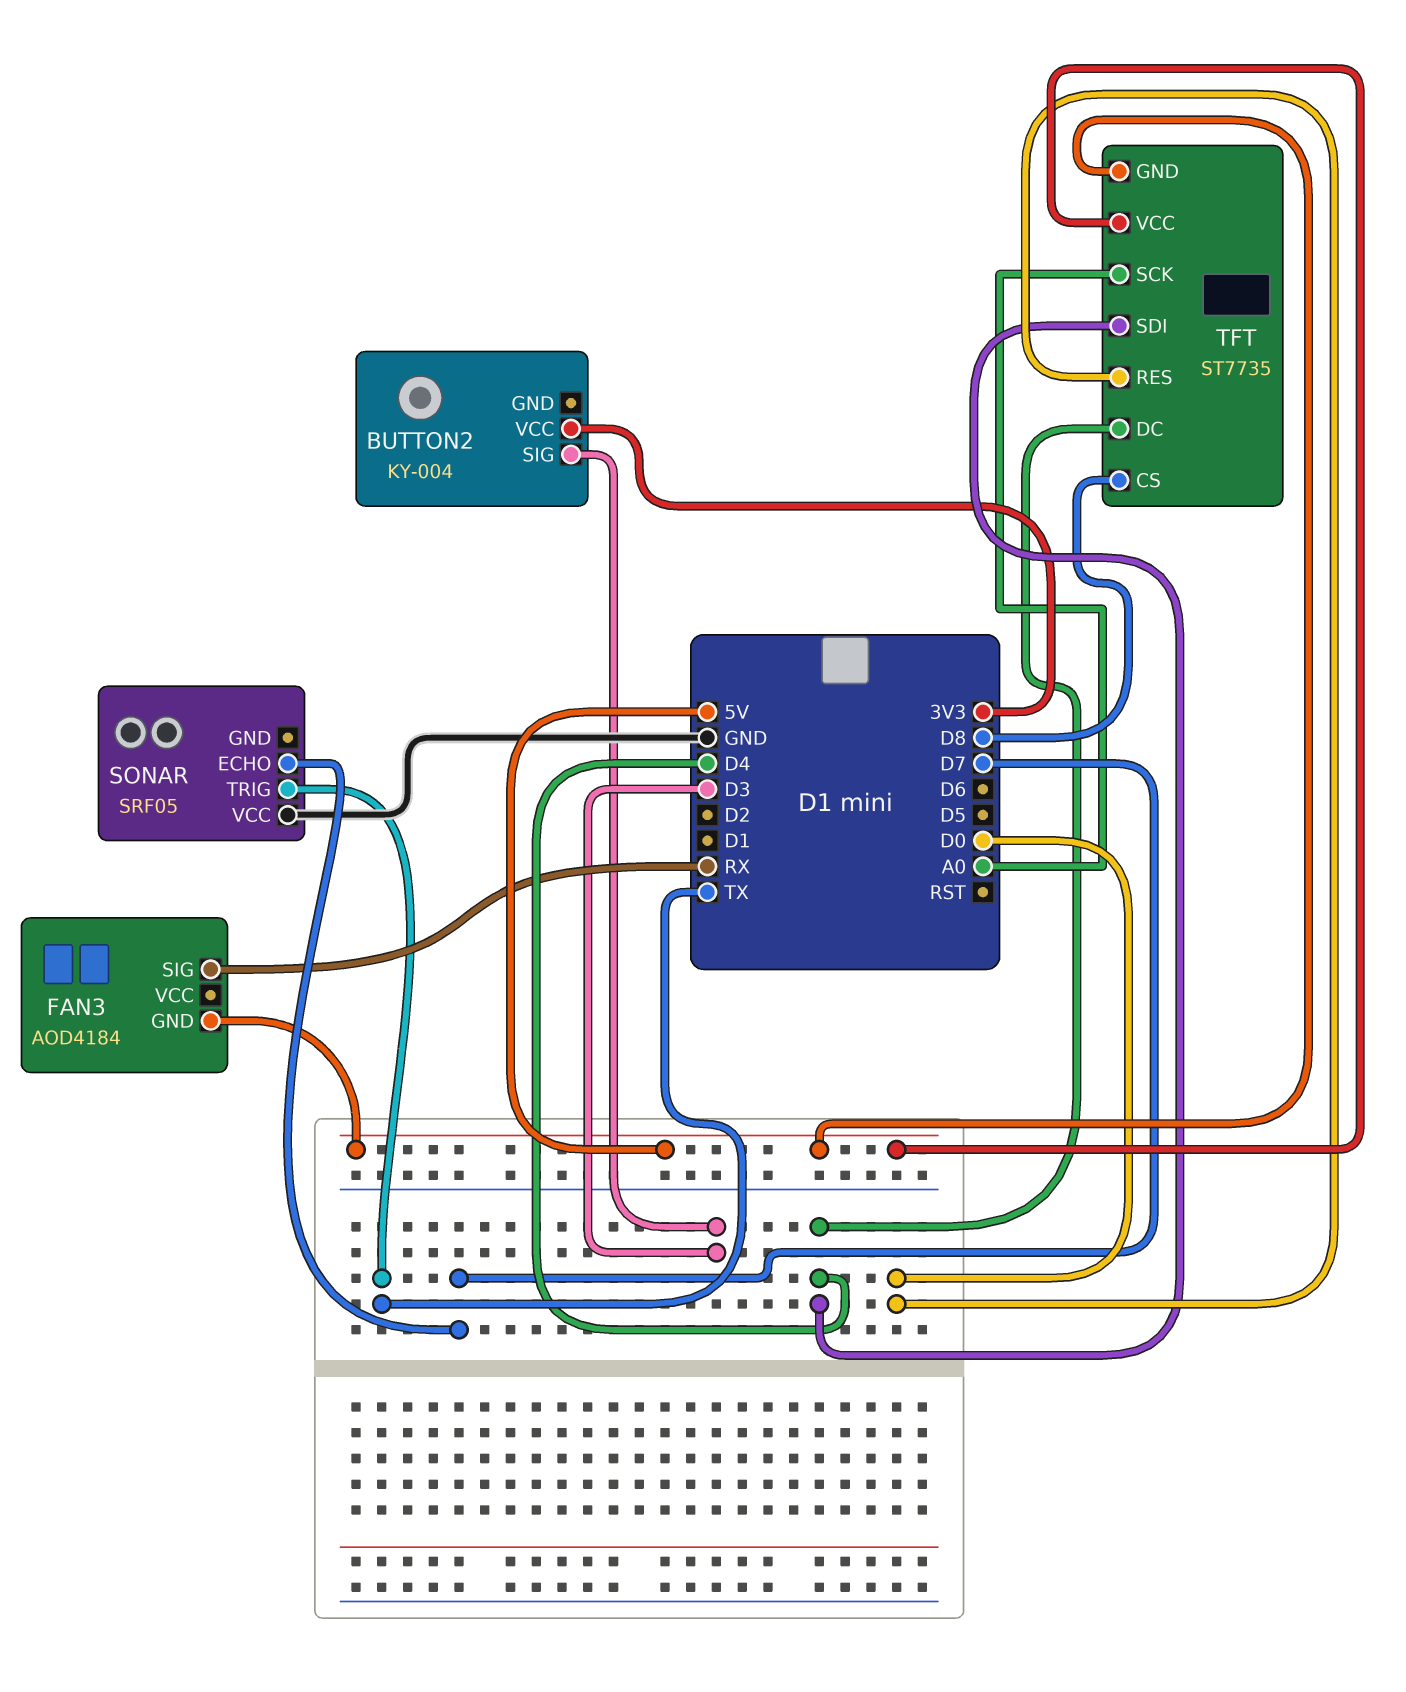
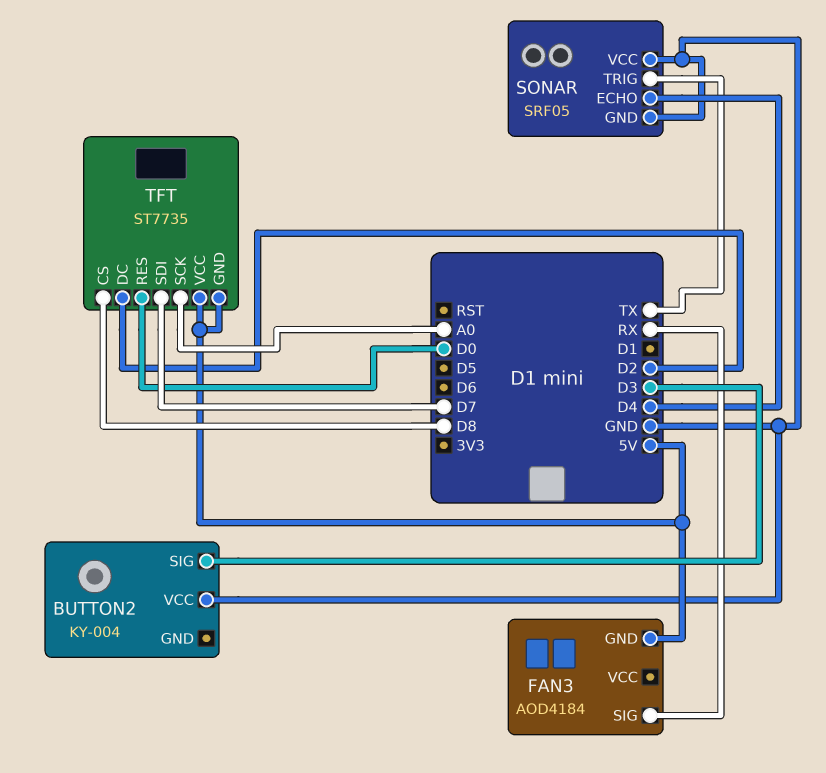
BUTTON2 pin VCC: 3V3 -> GND
SONAR pin ECHO: D7 -> D4
SONAR pin GND: none -> GND
TFT pin DC: D4 -> D2
TFT pin SDI: D4 -> D7

